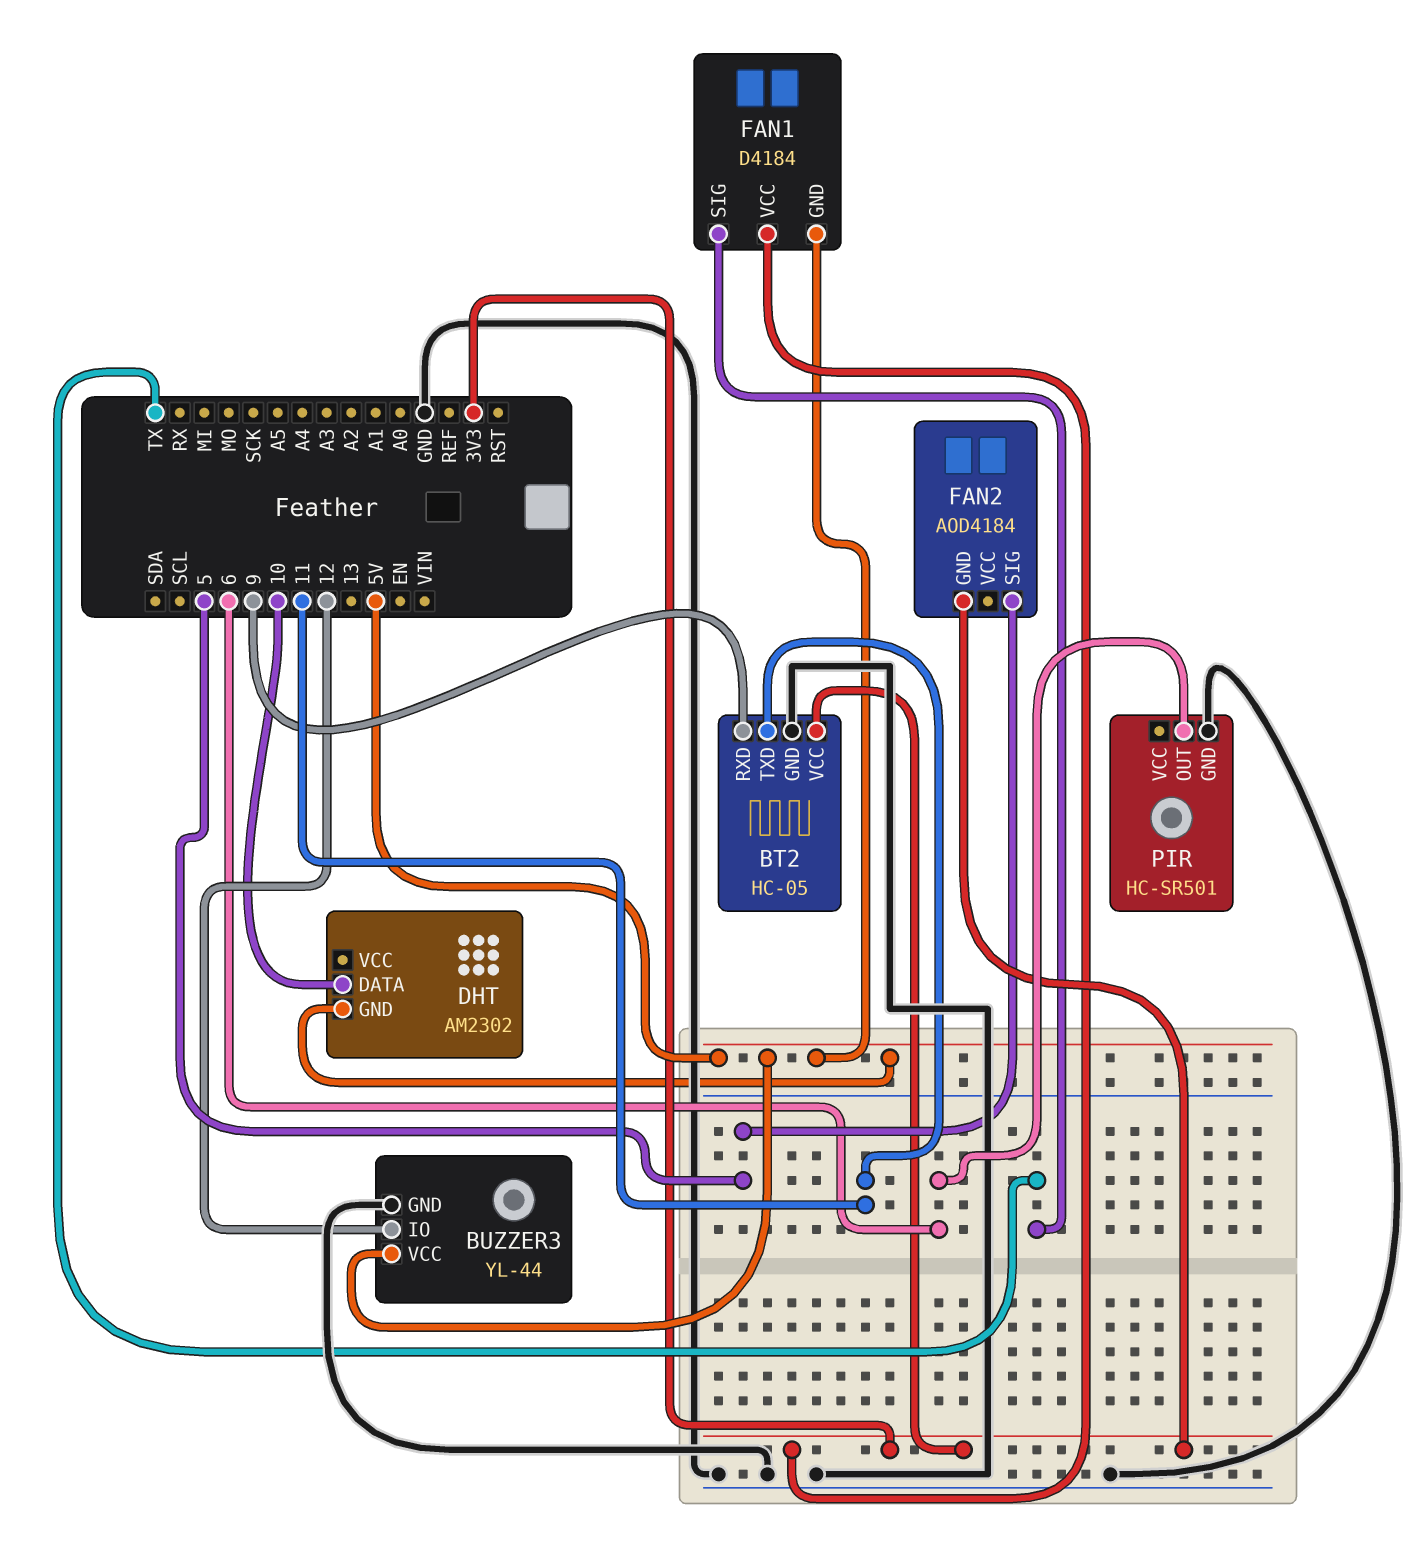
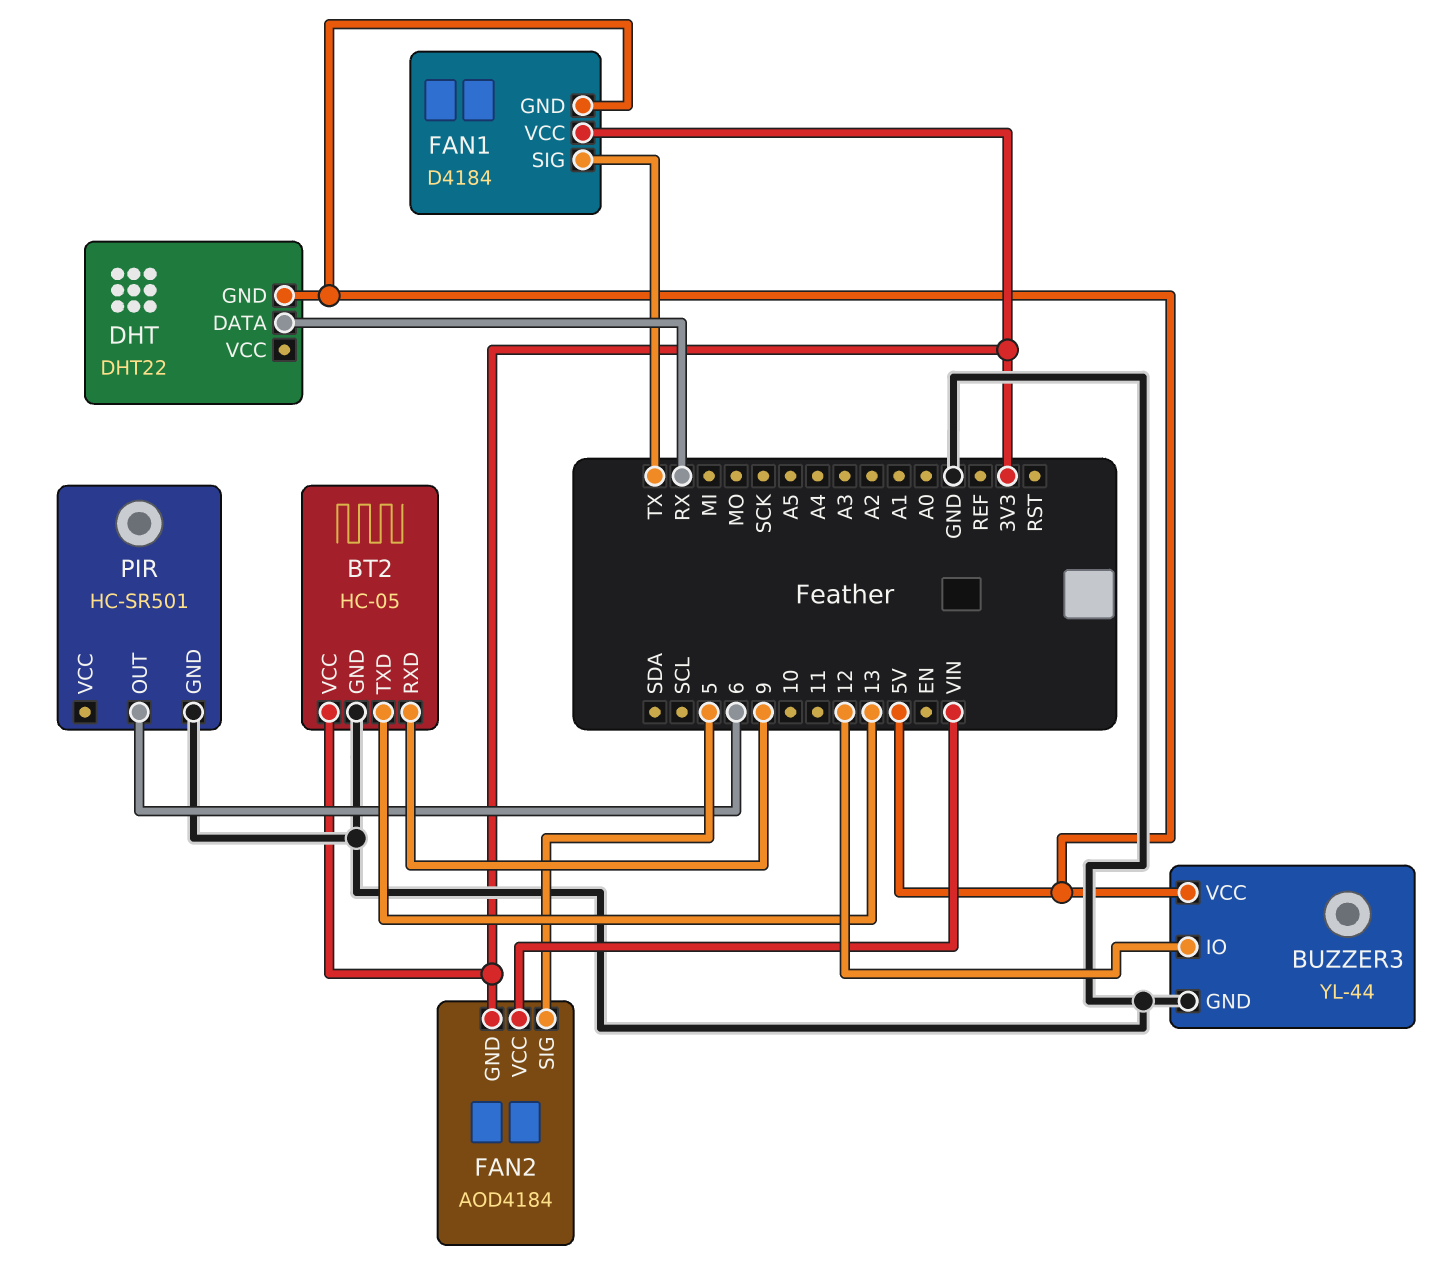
BT2 pin TXD: 11 -> 13
DHT: AM2302 -> DHT22
DHT pin DATA: 10 -> RX
FAN2 pin VCC: none -> VIN

